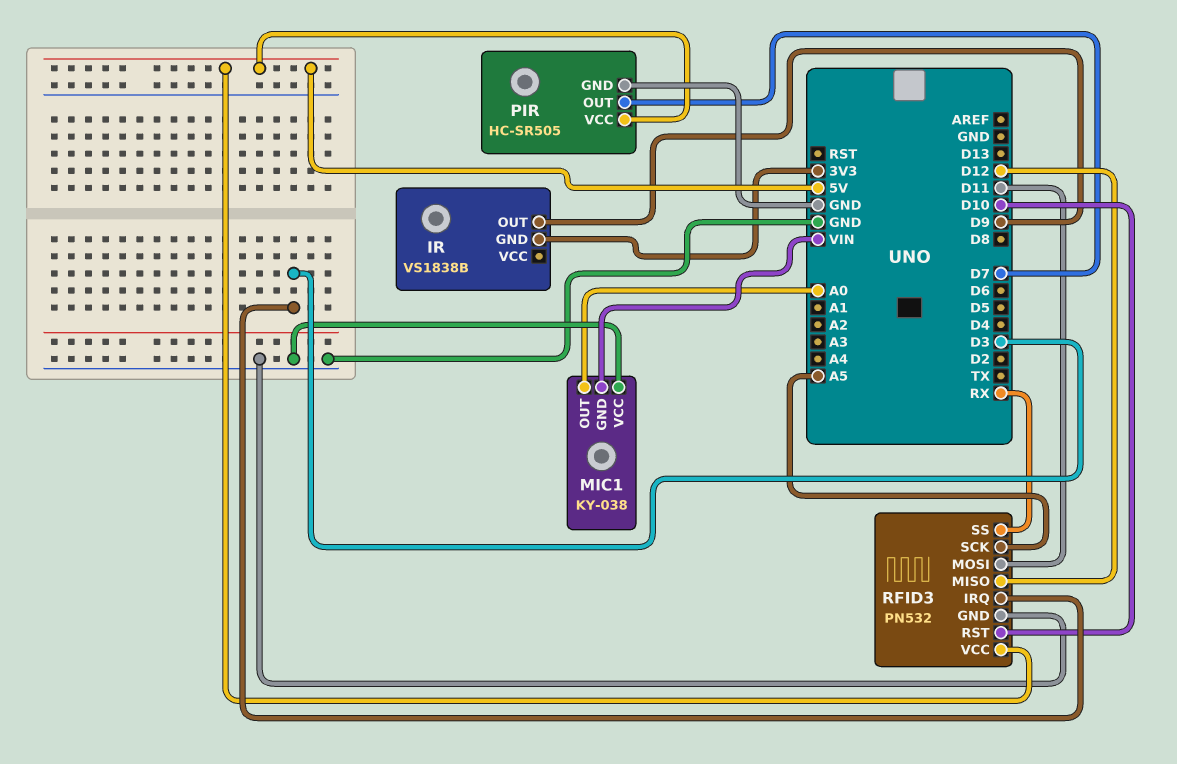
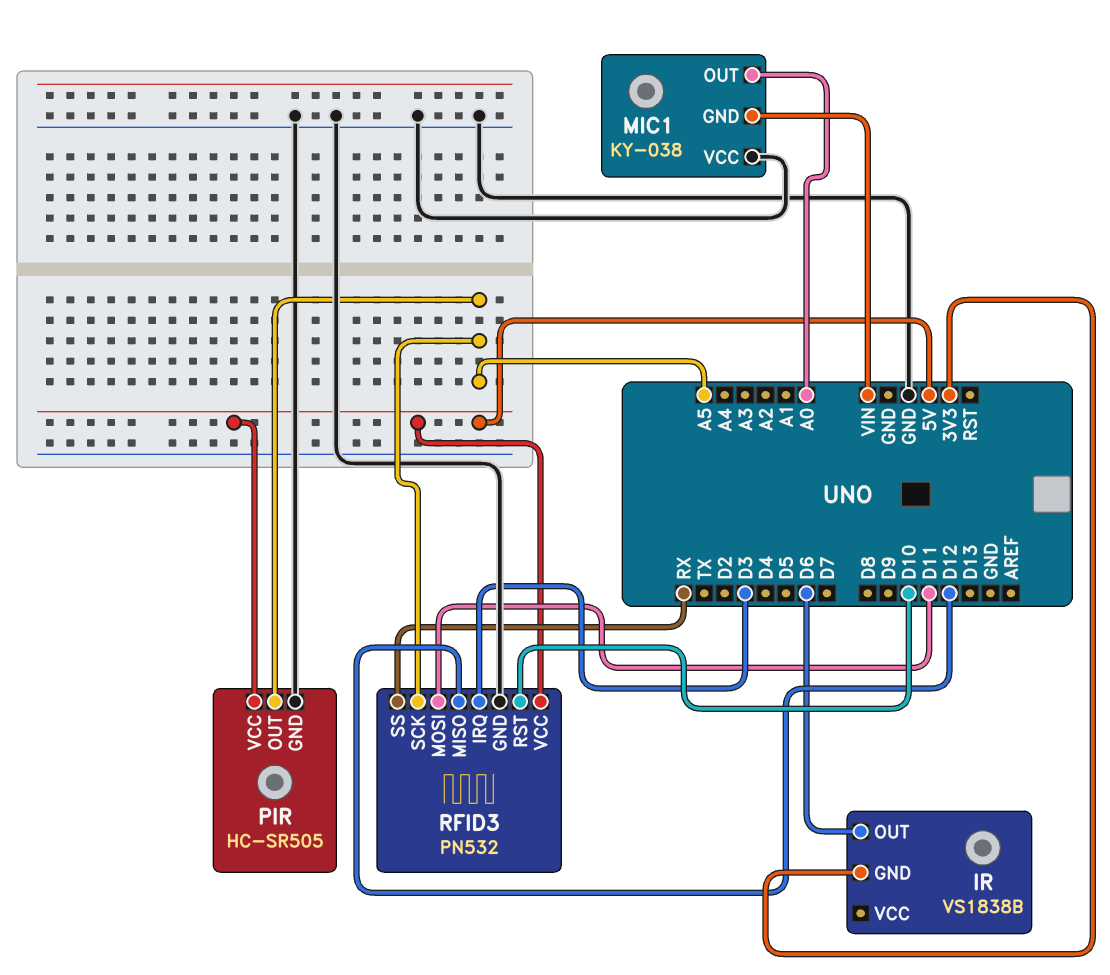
IR pin OUT: D9 -> D6
PIR pin OUT: D7 -> A5

